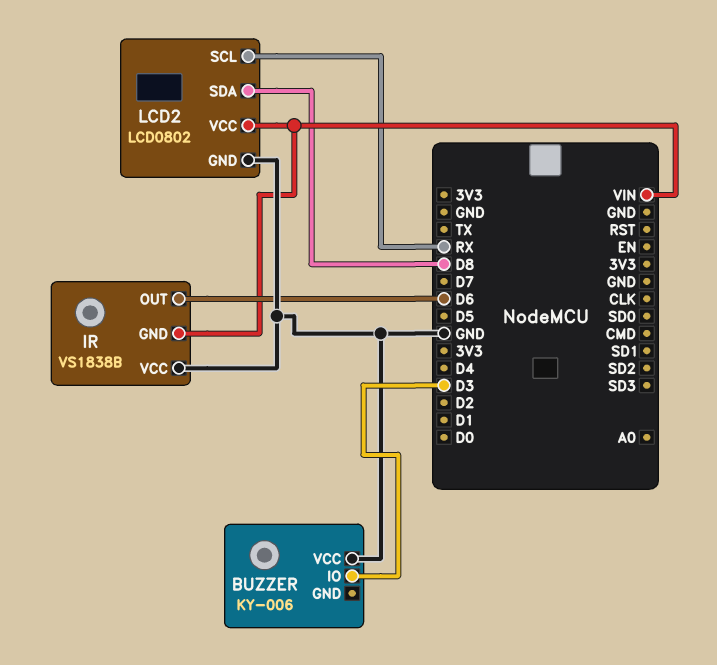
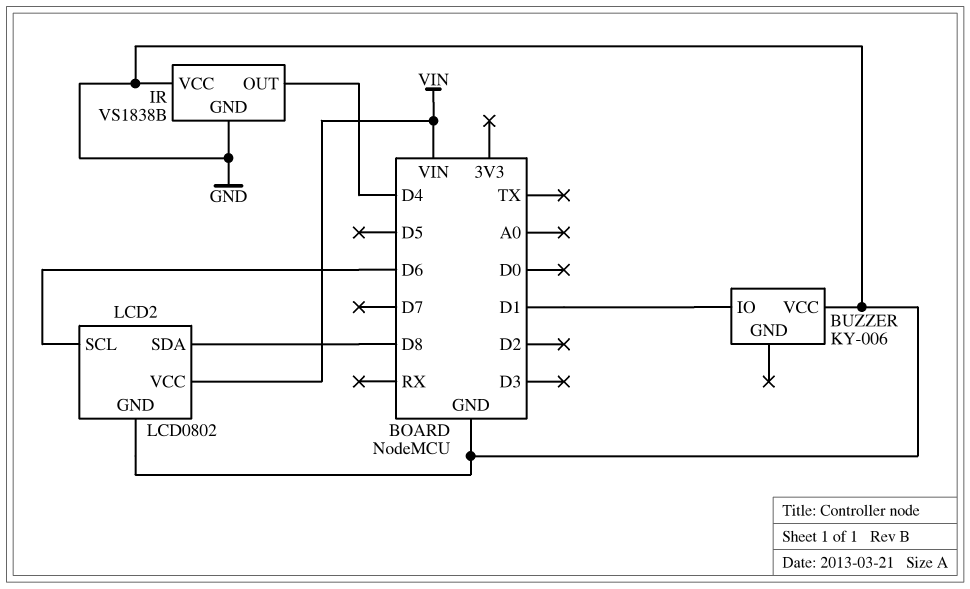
BUZZER pin IO: D3 -> D1
IR pin GND: VIN -> GND
IR pin OUT: D6 -> D4
LCD2 pin SCL: RX -> D6

